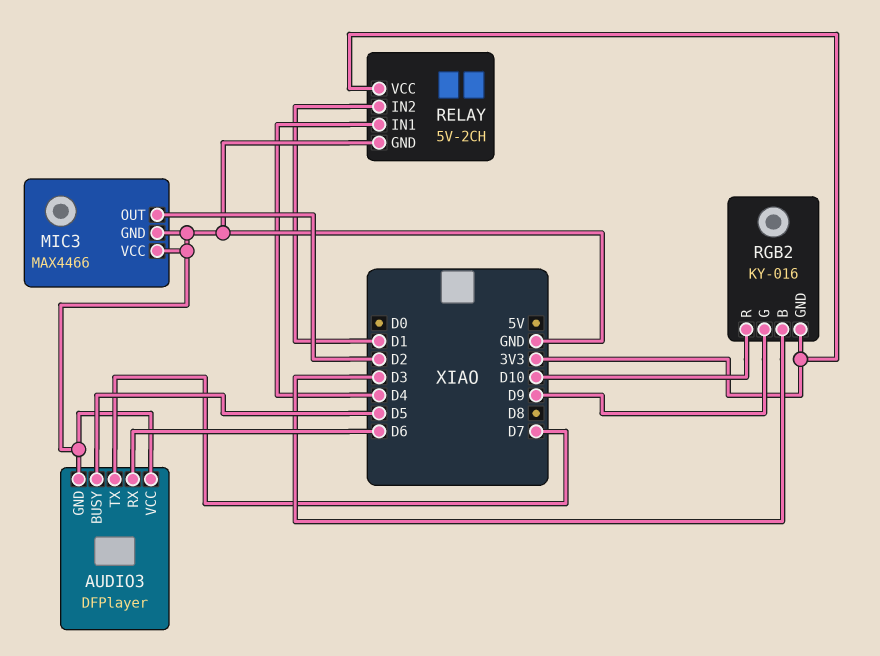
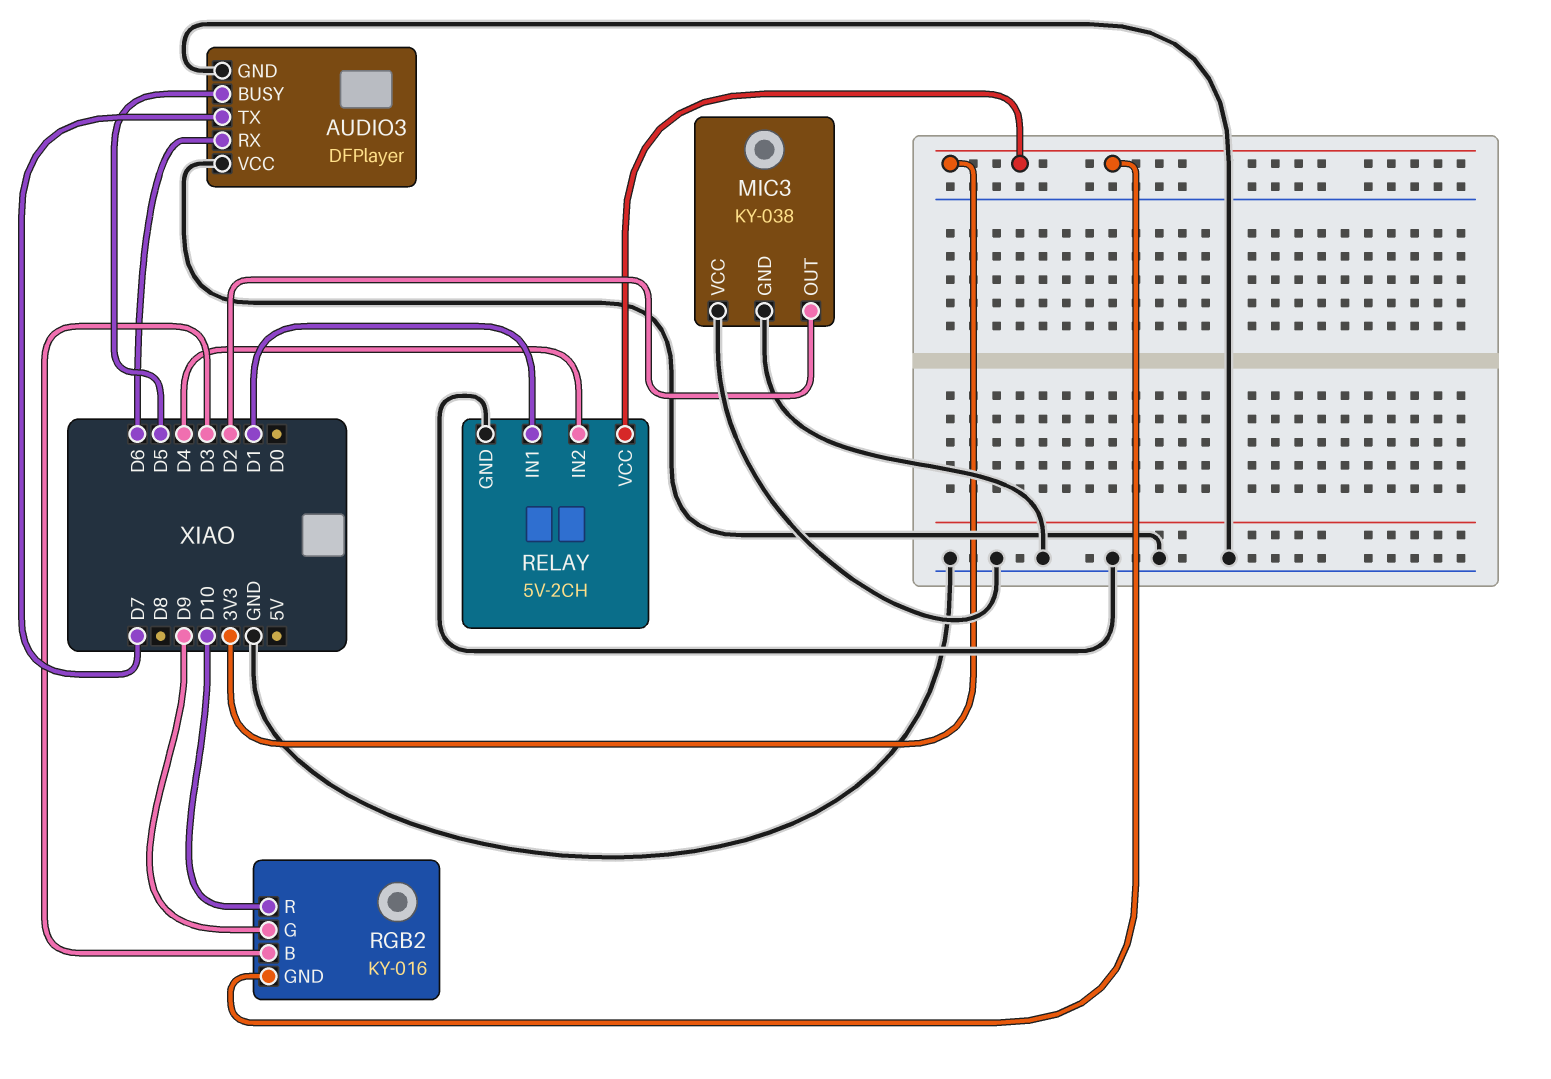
MIC3: MAX4466 -> KY-038
RELAY pin IN1: D4 -> D1
RELAY pin IN2: D1 -> D4

